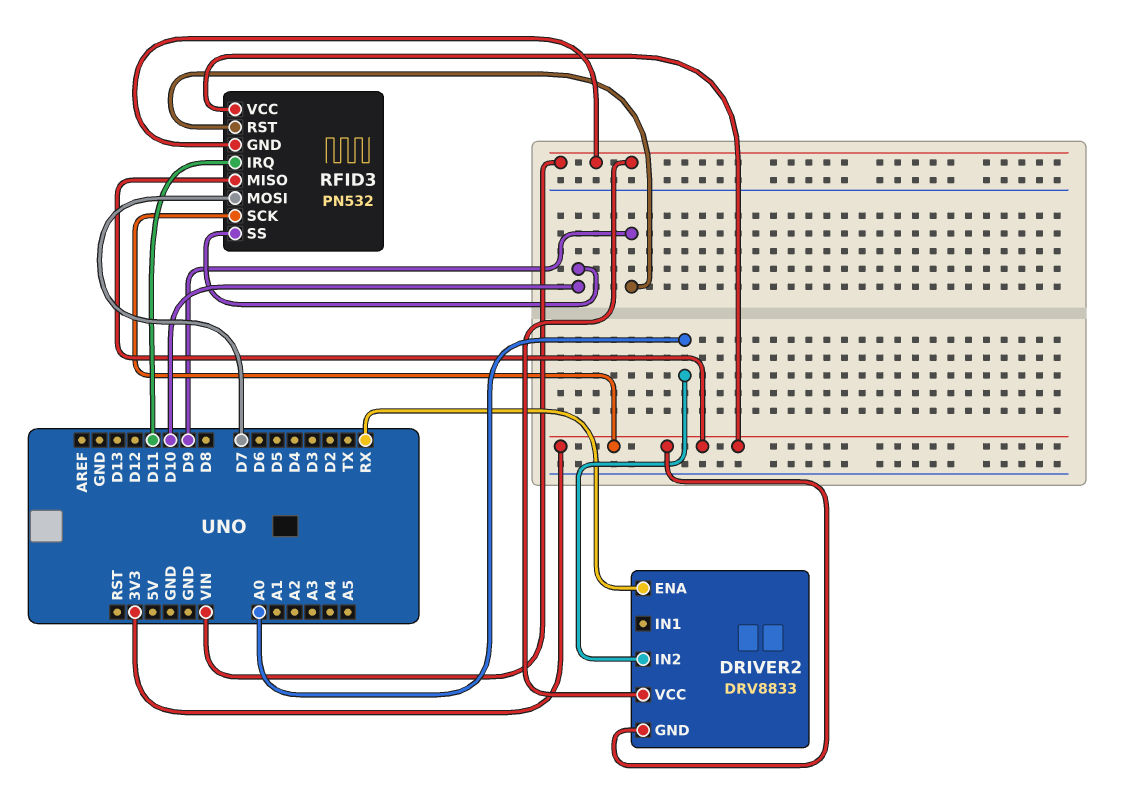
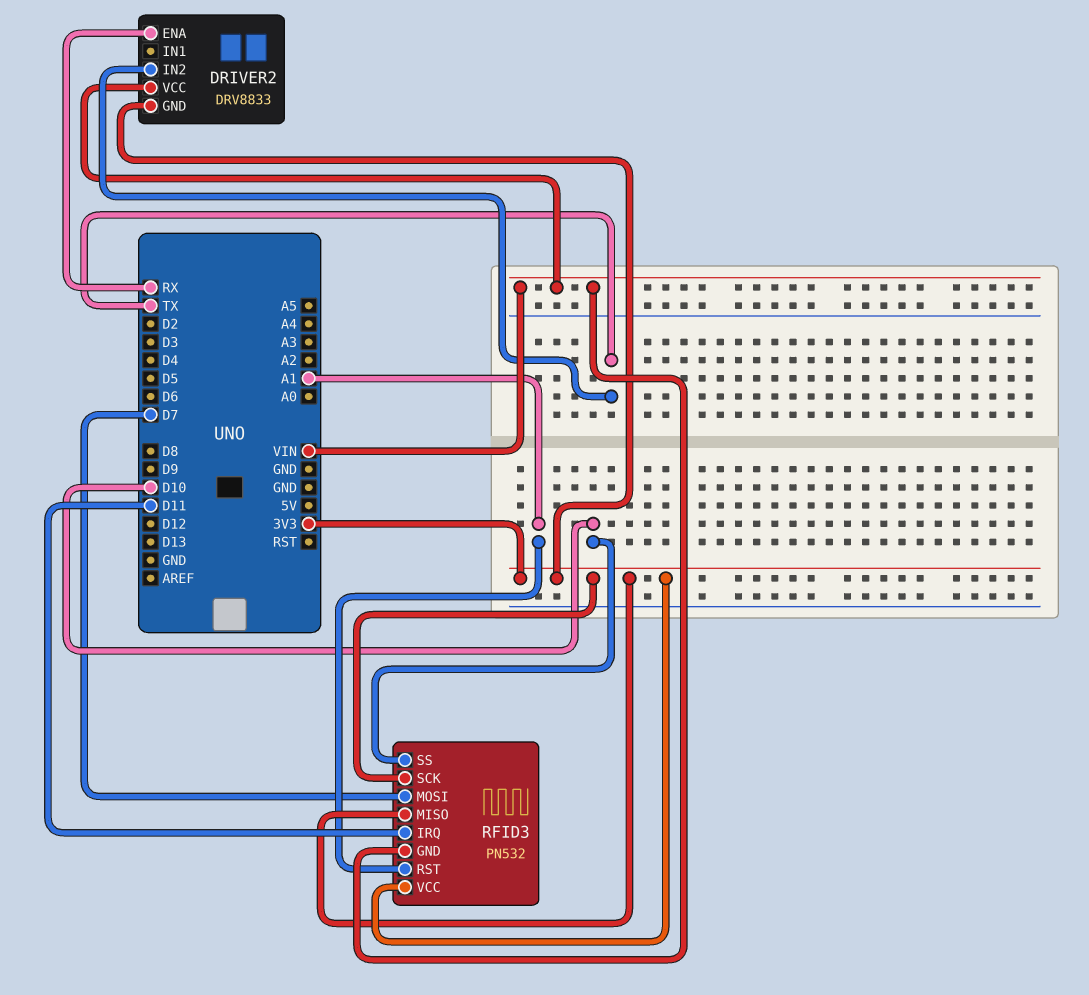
DRIVER2 pin IN2: A0 -> TX
RFID3 pin RST: D9 -> A1

